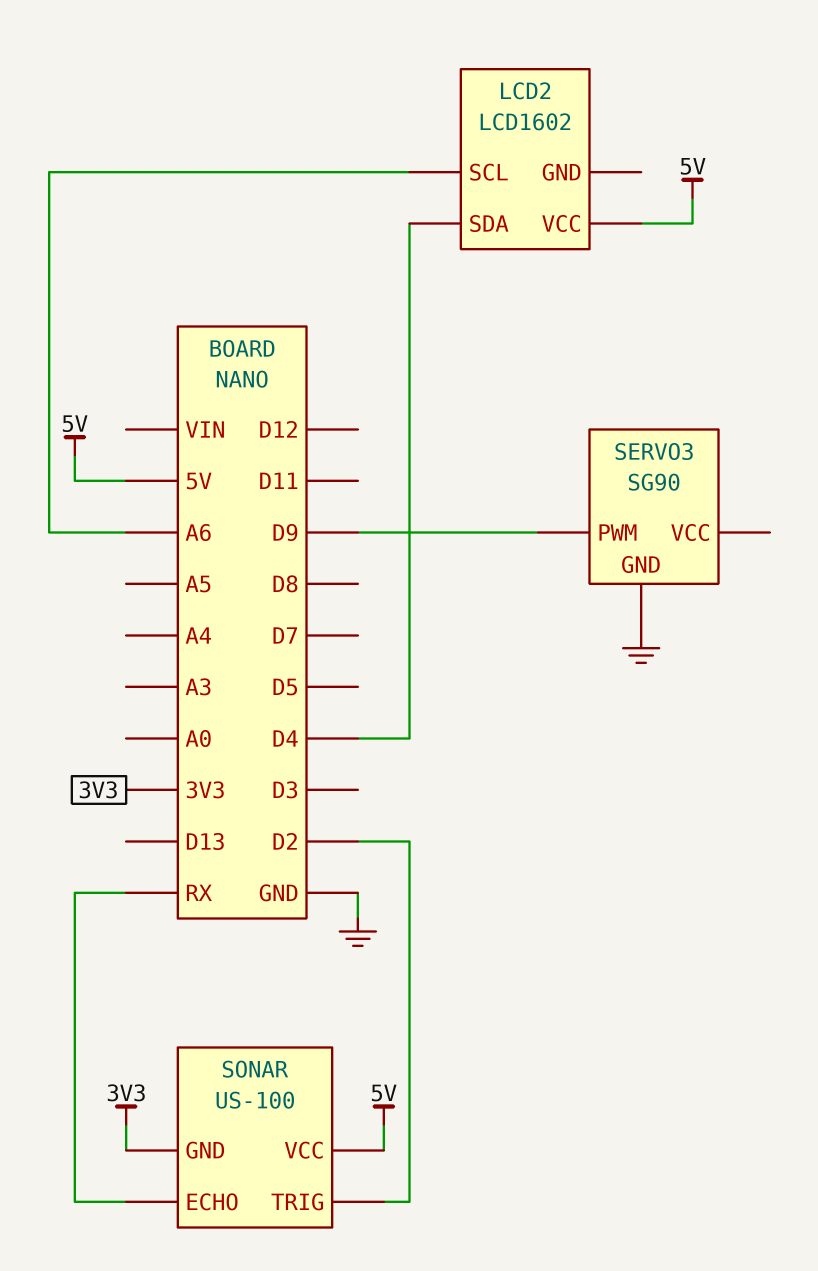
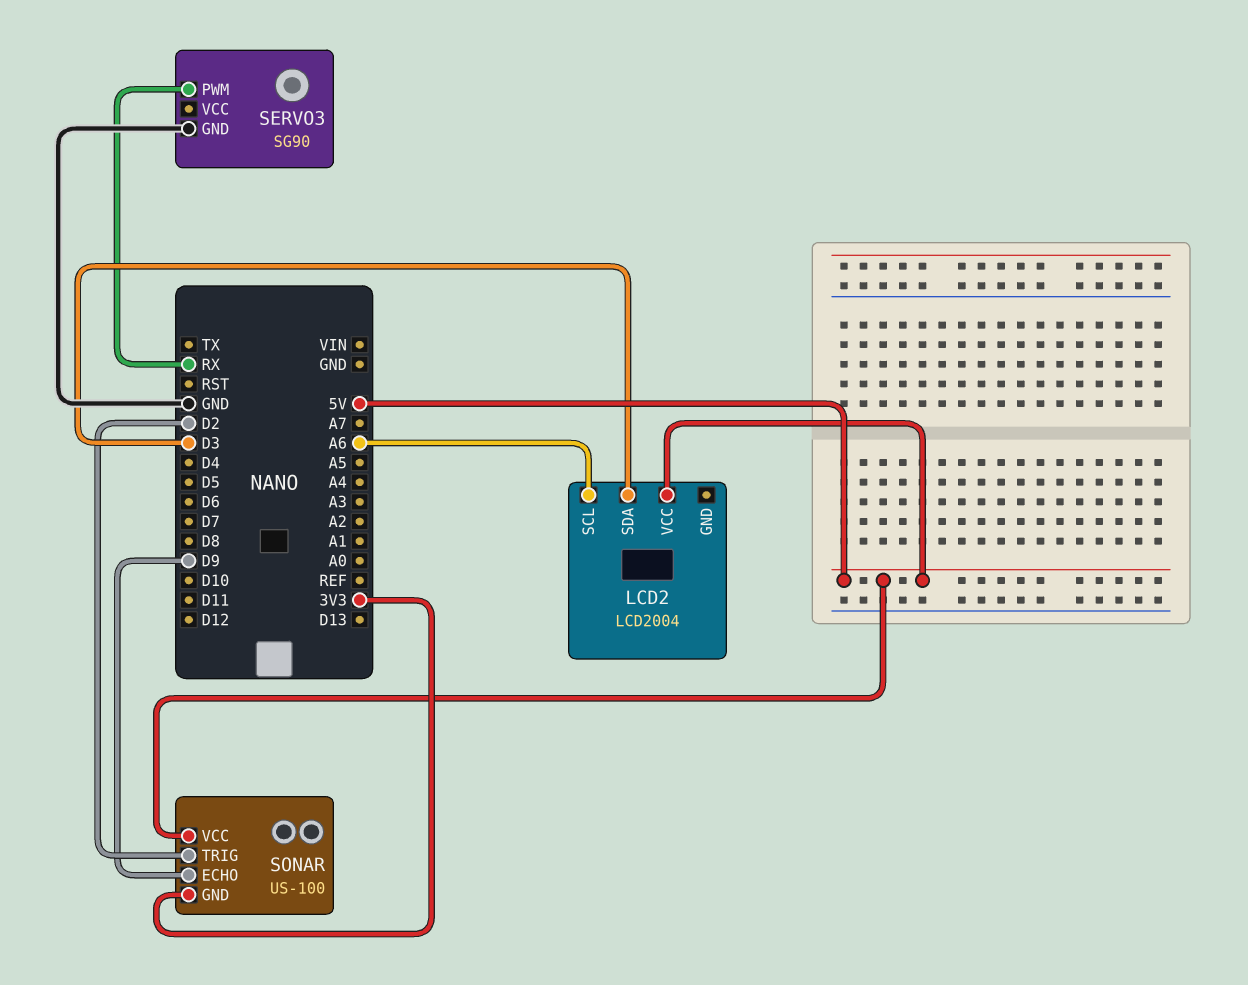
LCD2: LCD1602 -> LCD2004
LCD2 pin SDA: D4 -> D3
SERVO3 pin PWM: D9 -> RX
SONAR pin ECHO: RX -> D9

